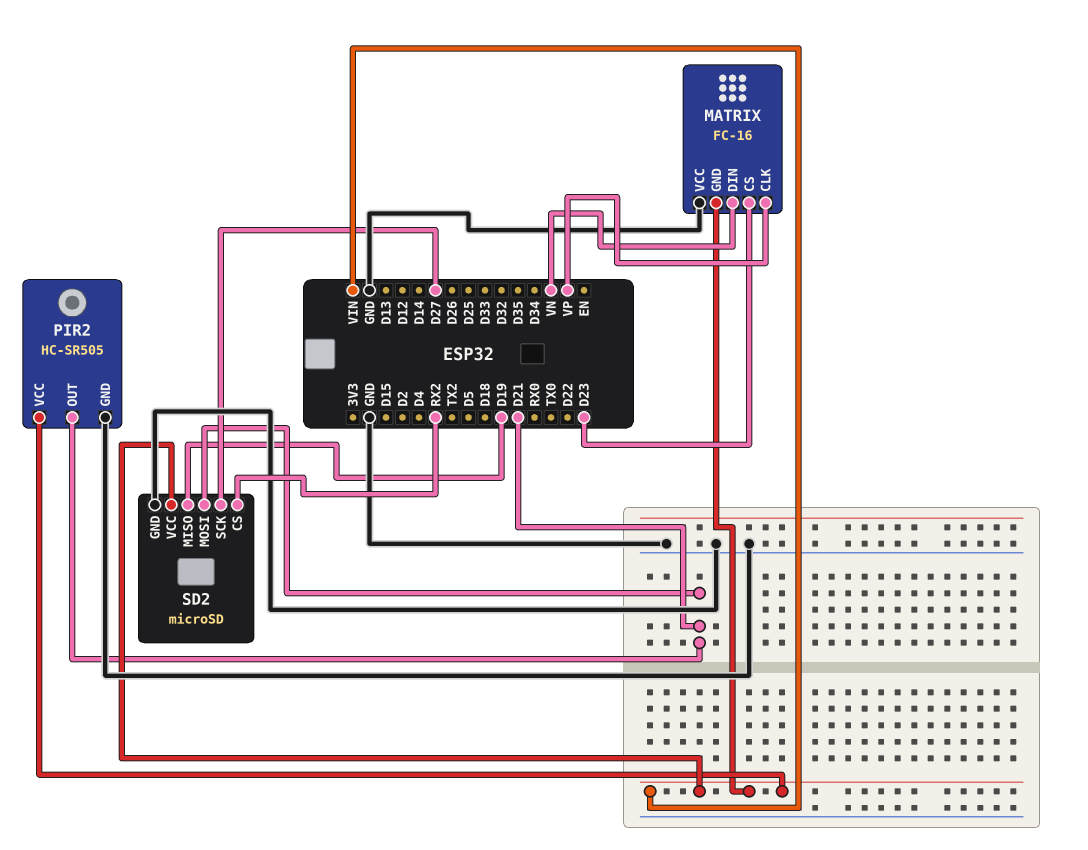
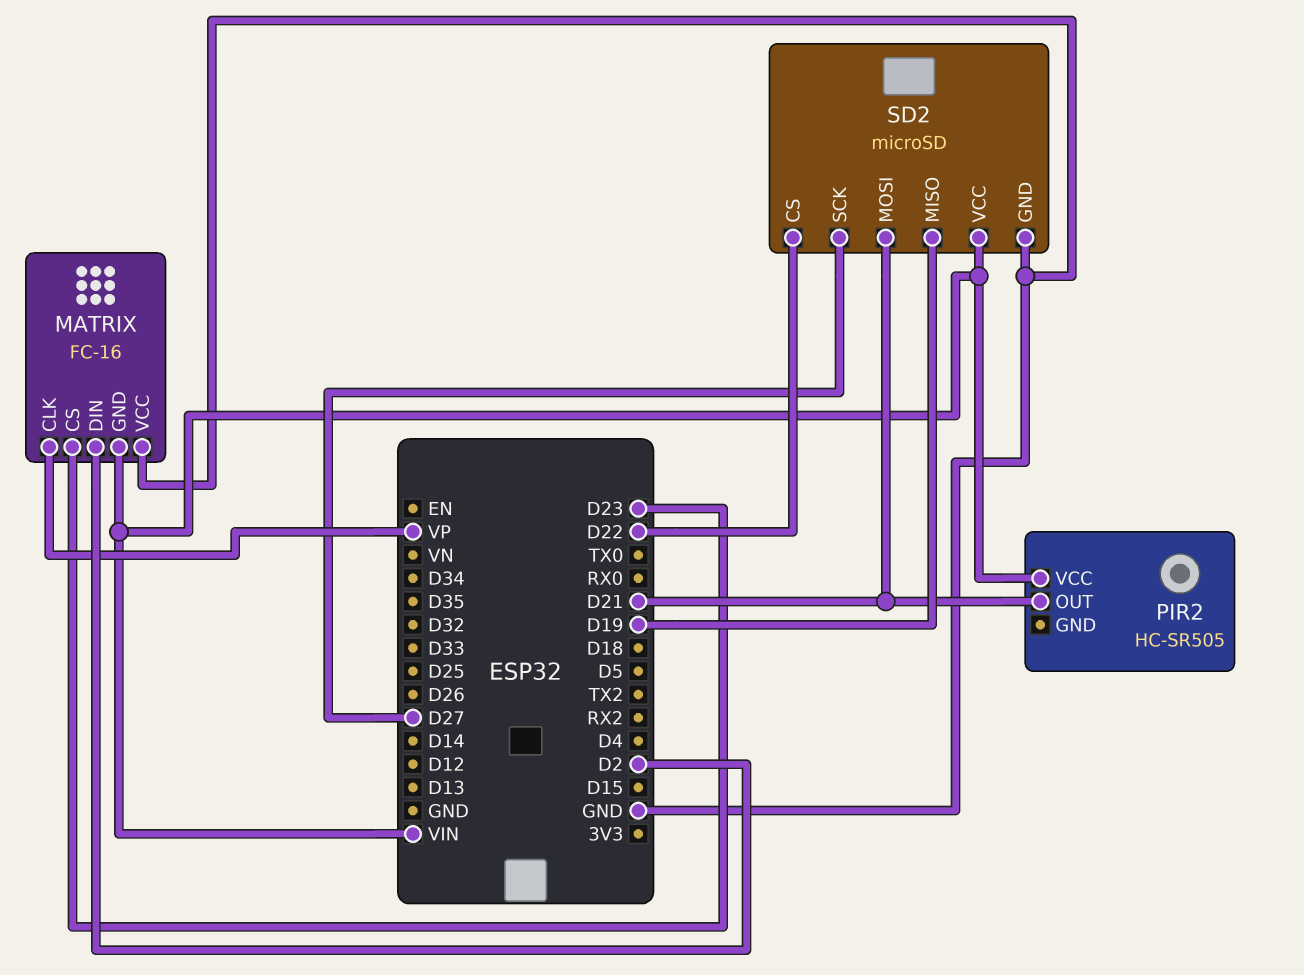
MATRIX pin DIN: VN -> D2
PIR2 pin GND: GND -> none
SD2 pin CS: RX2 -> D22

